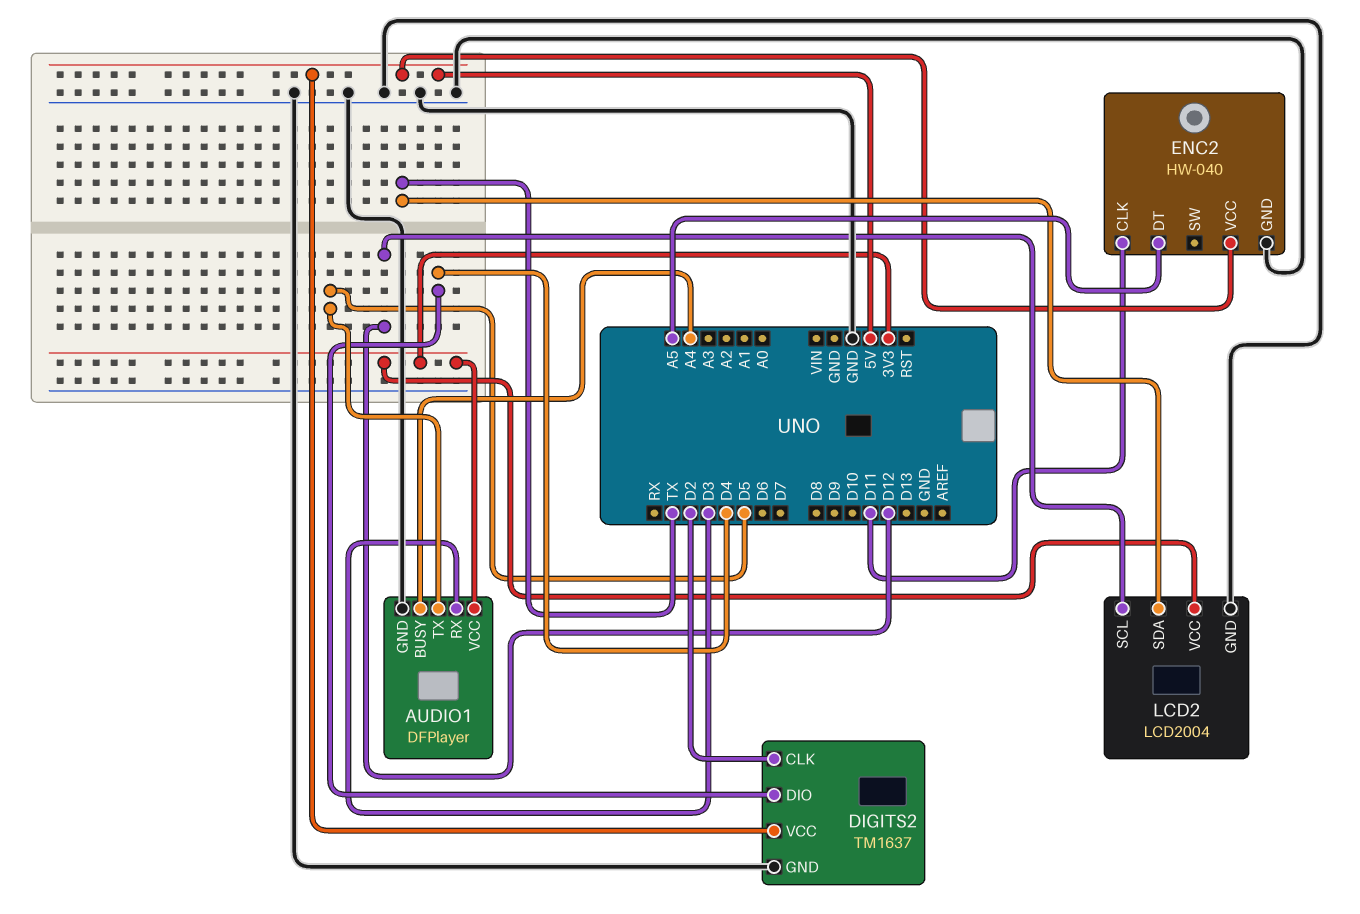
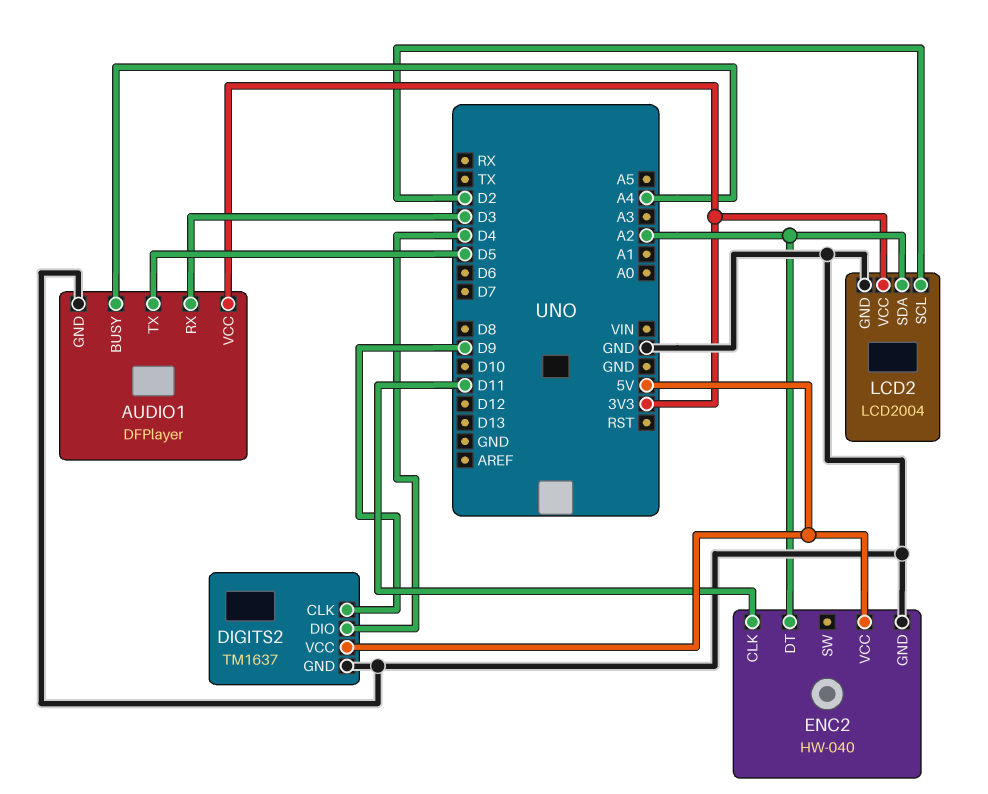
DIGITS2 pin CLK: D2 -> D9
ENC2 pin DT: A5 -> A2
LCD2 pin SCL: D12 -> D2
LCD2 pin SDA: TX -> A2

